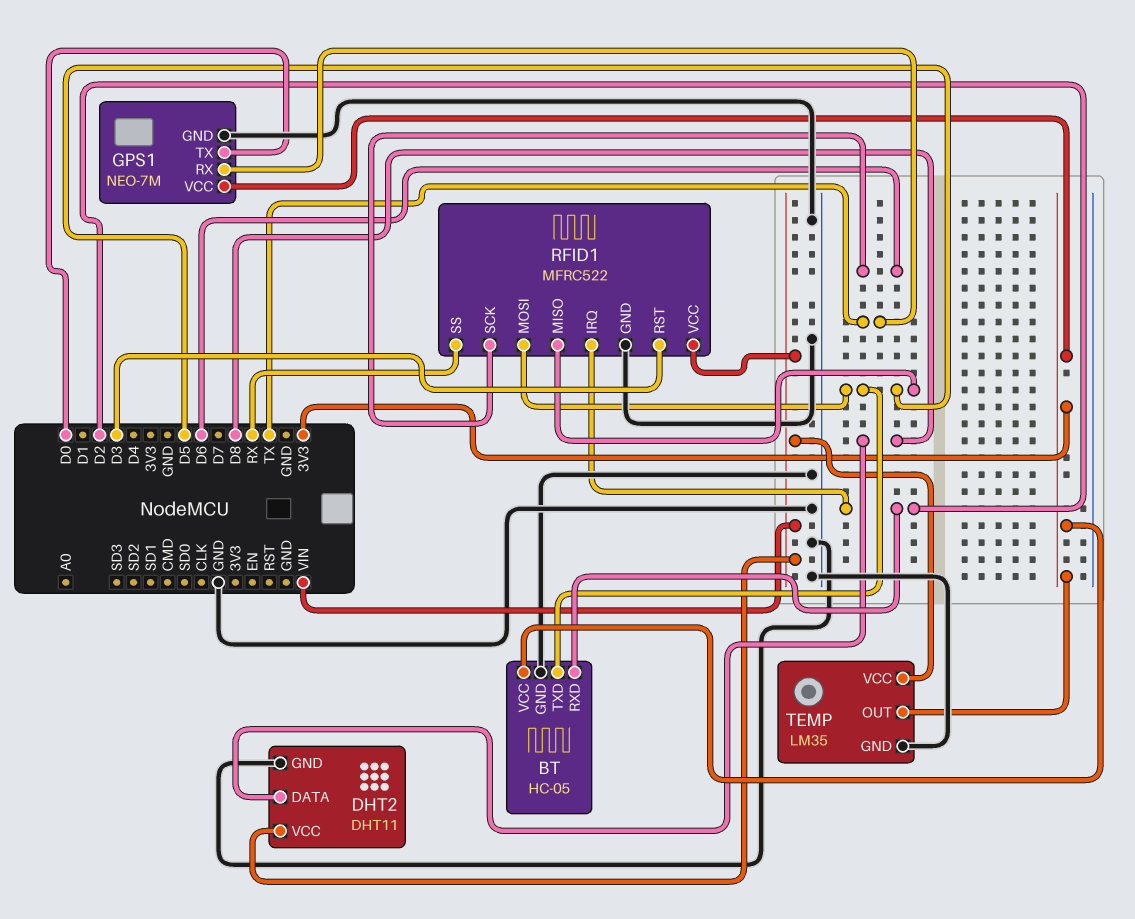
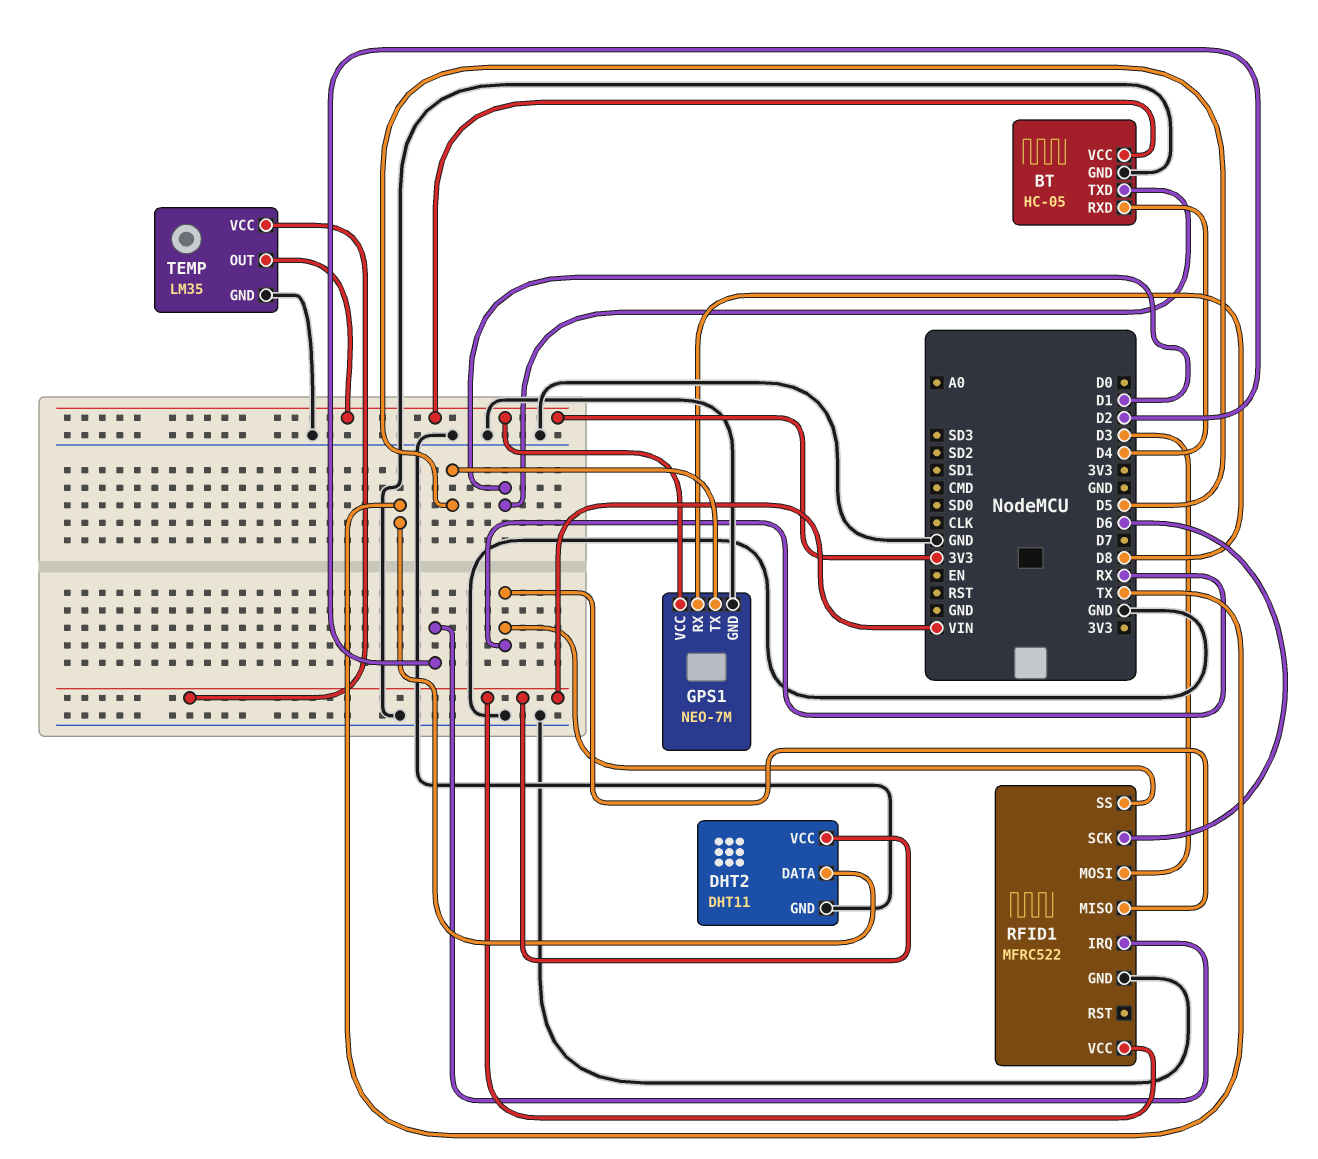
BT pin RXD: D2 -> D4
BT pin TXD: D5 -> D1
DHT2 pin DATA: D8 -> TX
GPS1 pin RX: TX -> D8
GPS1 pin TX: D0 -> D5
RFID1 pin MISO: D5 -> RX
RFID1 pin MOSI: D5 -> D3
RFID1 pin RST: D3 -> none

